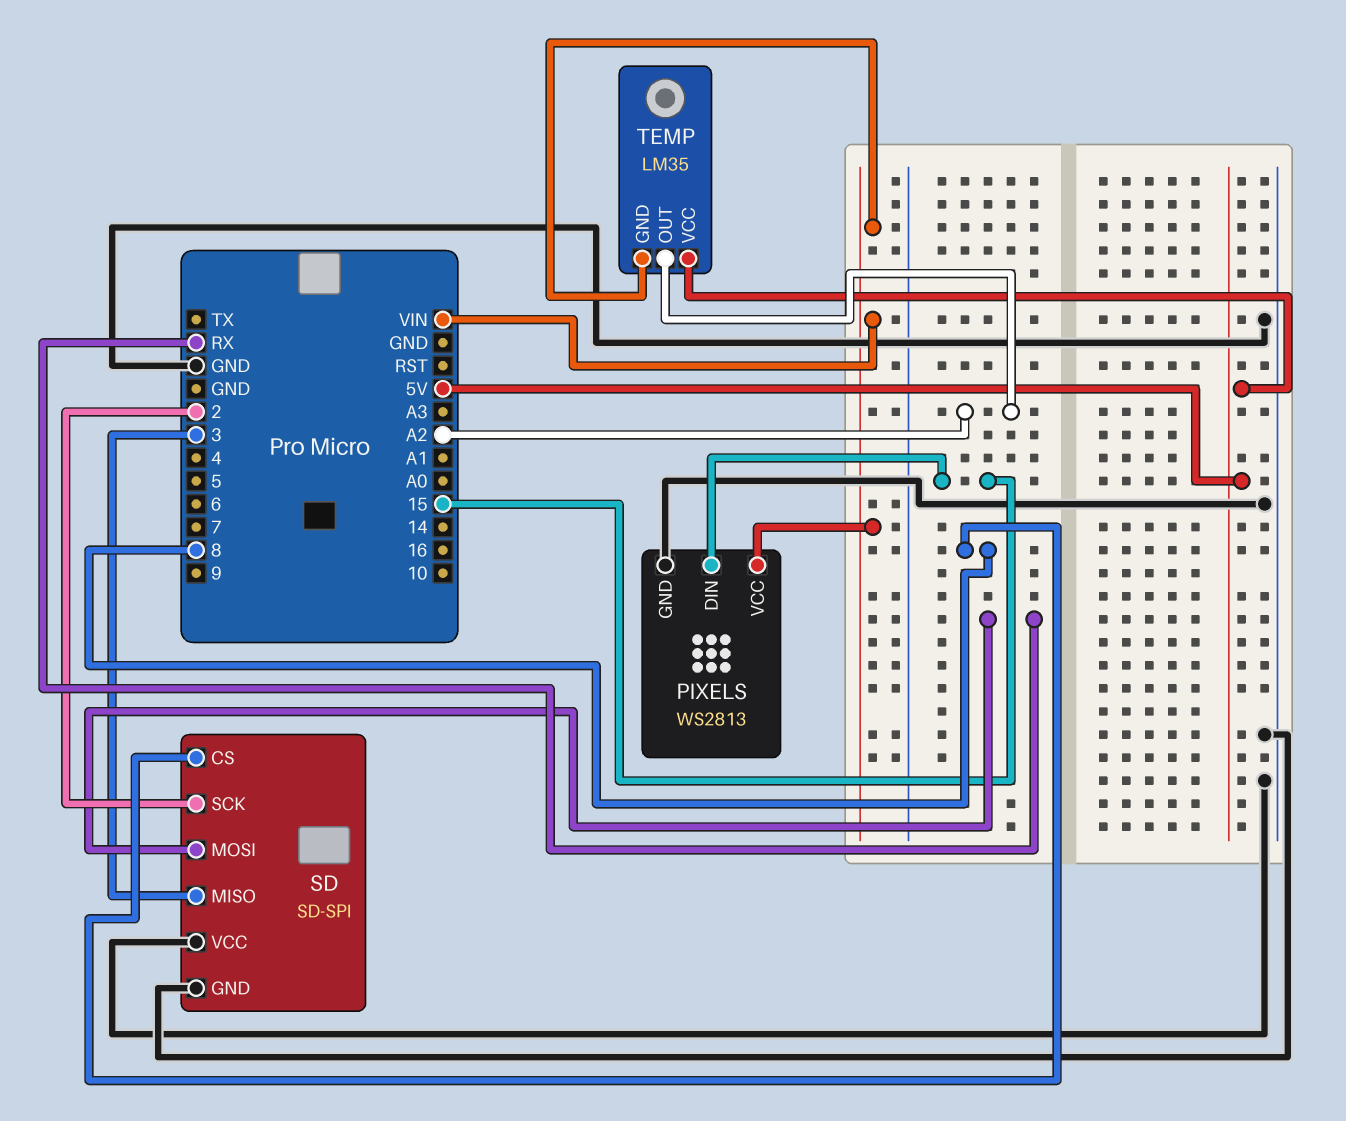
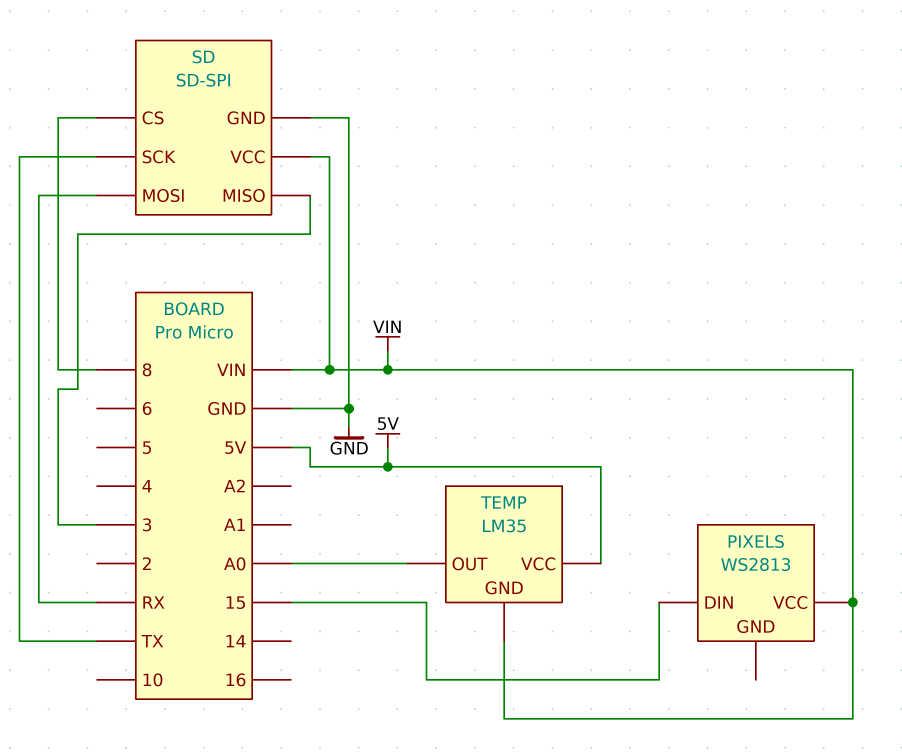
PIXELS pin GND: GND -> none
SD pin SCK: 2 -> TX
SD pin VCC: GND -> VIN
TEMP pin OUT: A2 -> A0

